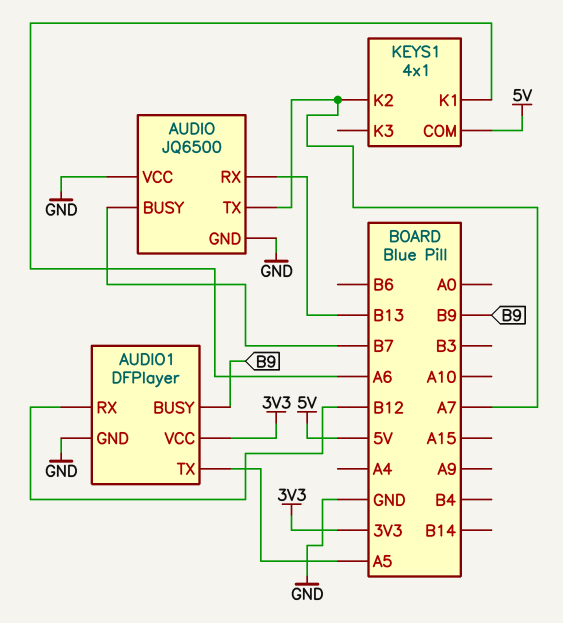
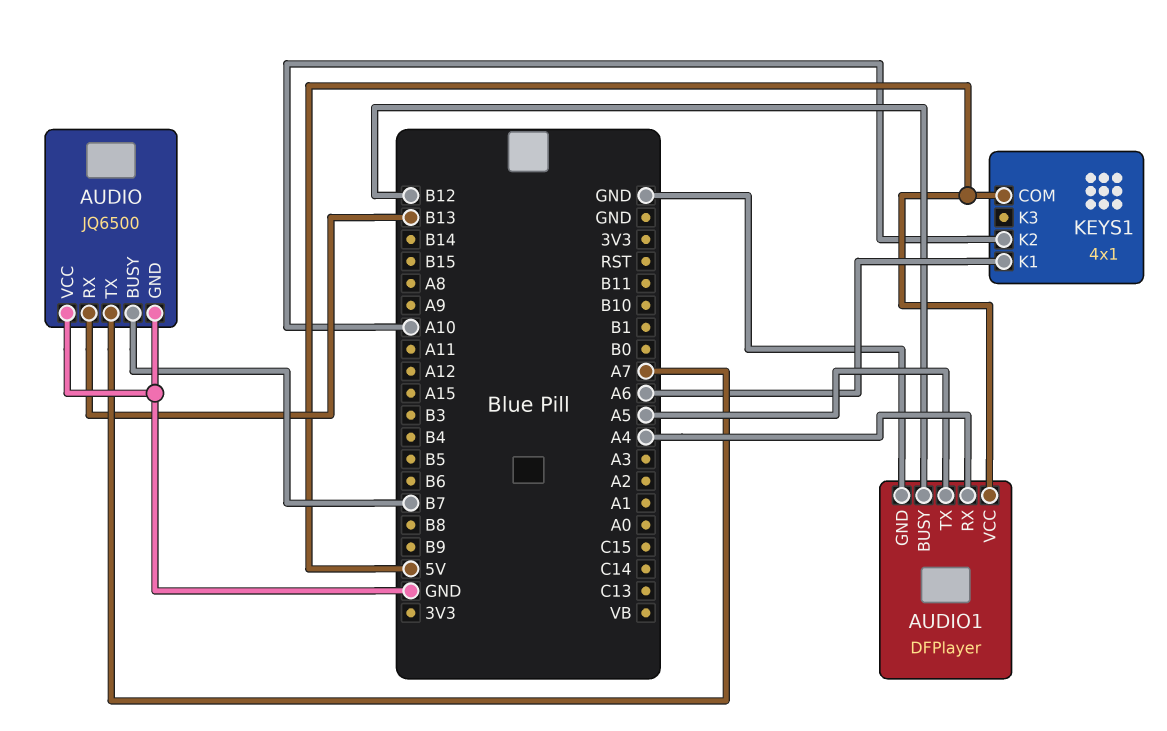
AUDIO1 pin BUSY: B9 -> B12
AUDIO1 pin RX: B12 -> A4
AUDIO1 pin VCC: 3V3 -> 5V
KEYS1 pin K2: A7 -> A10

